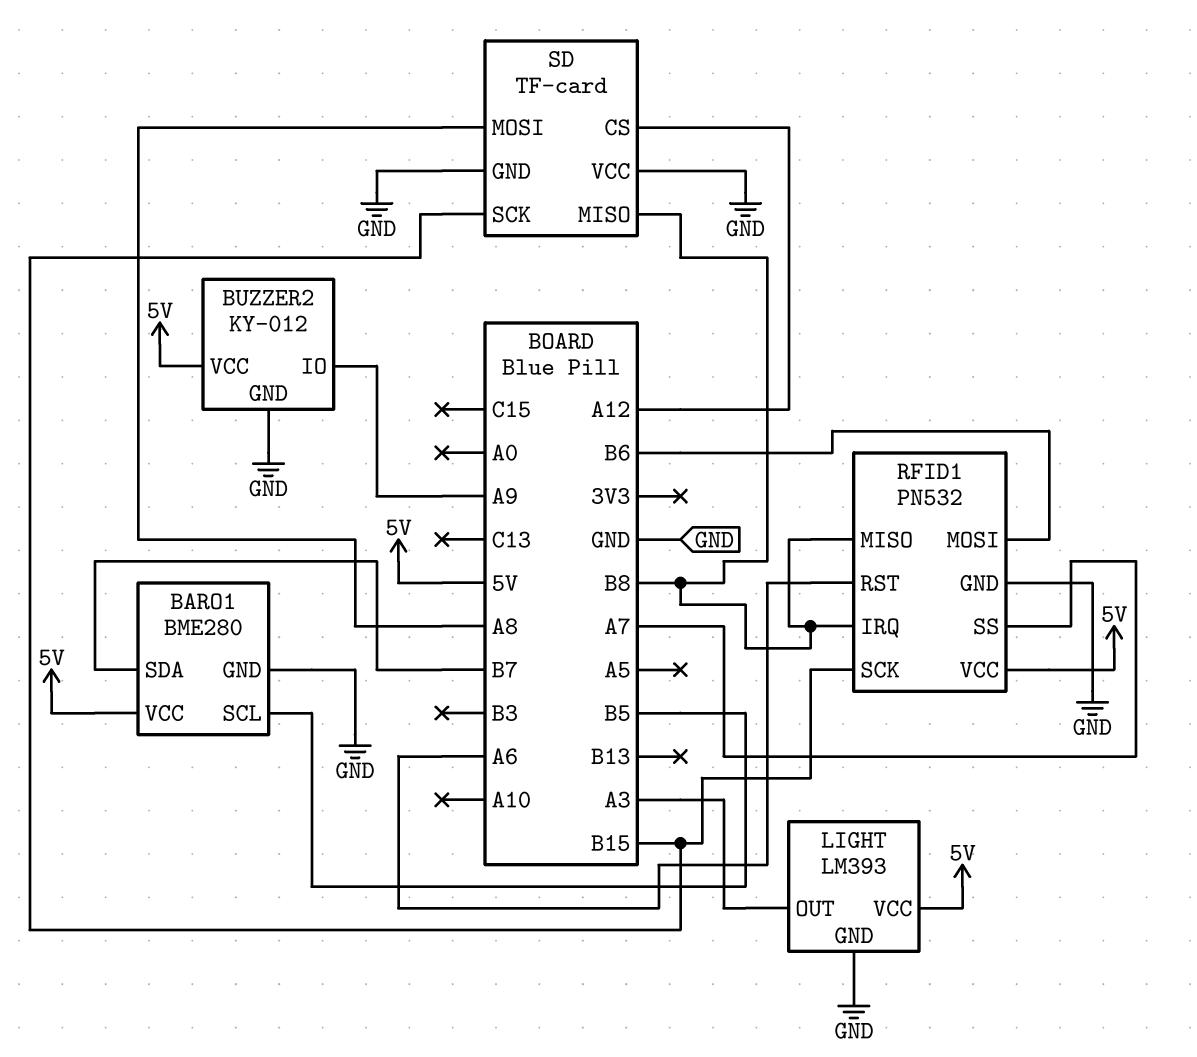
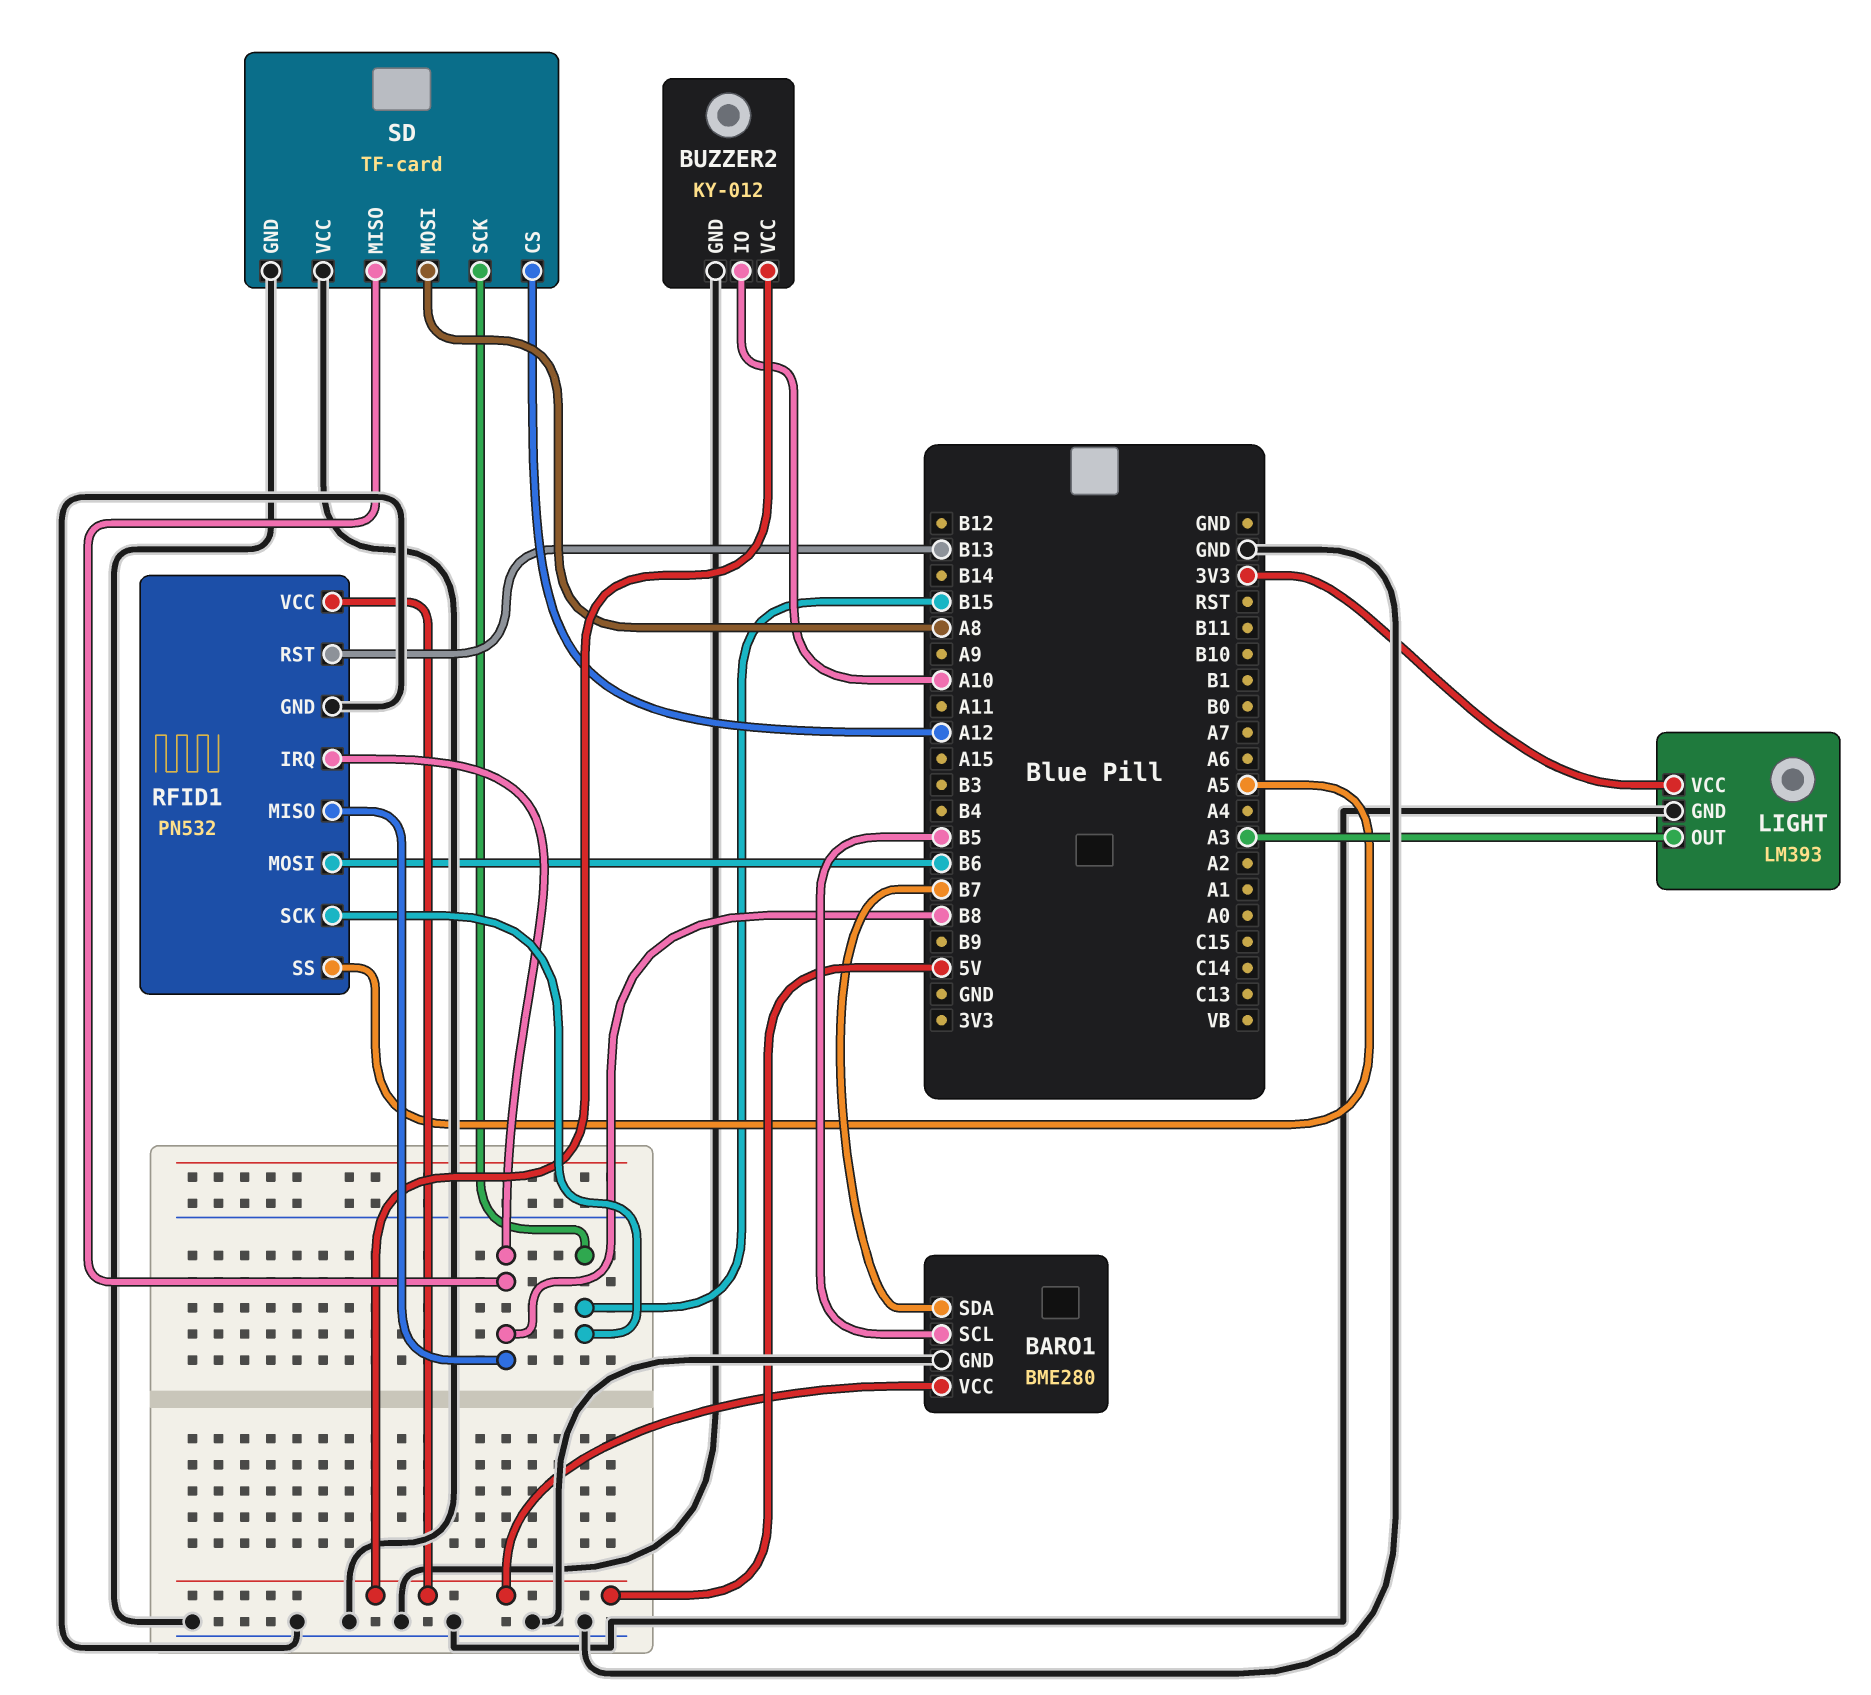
BUZZER2 pin IO: A9 -> A10
LIGHT pin VCC: 5V -> 3V3
RFID1 pin RST: A6 -> B13
RFID1 pin SS: A7 -> A5

